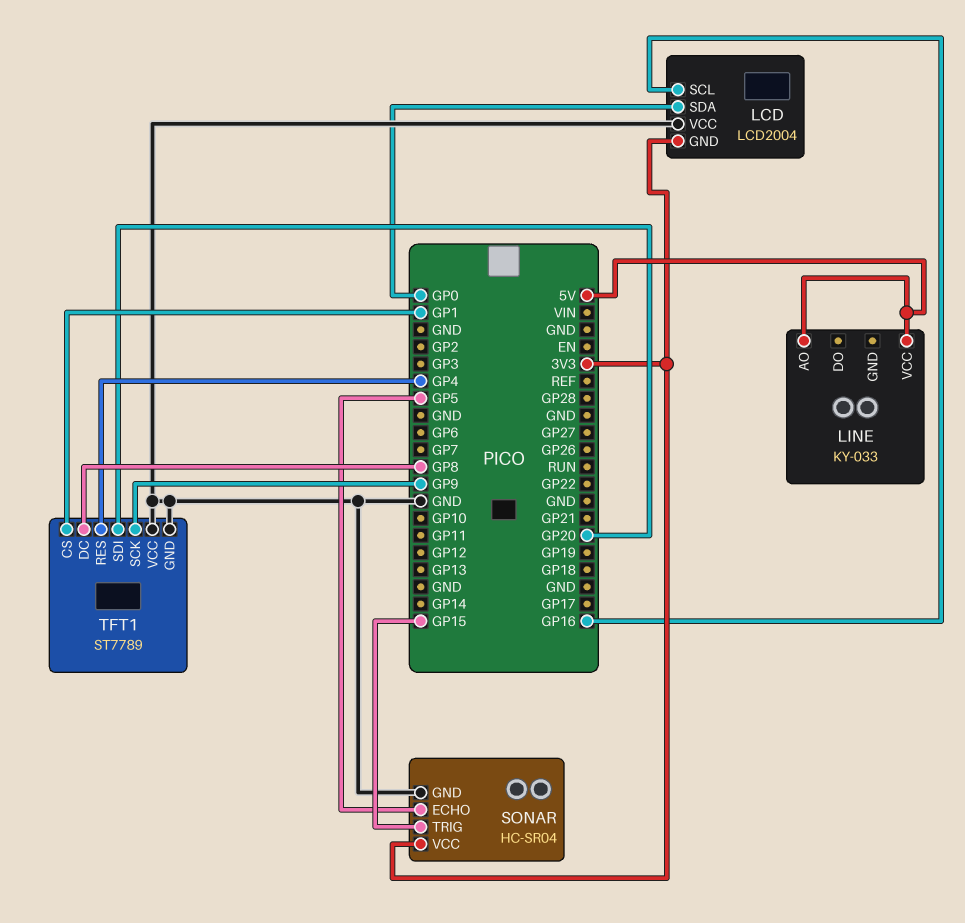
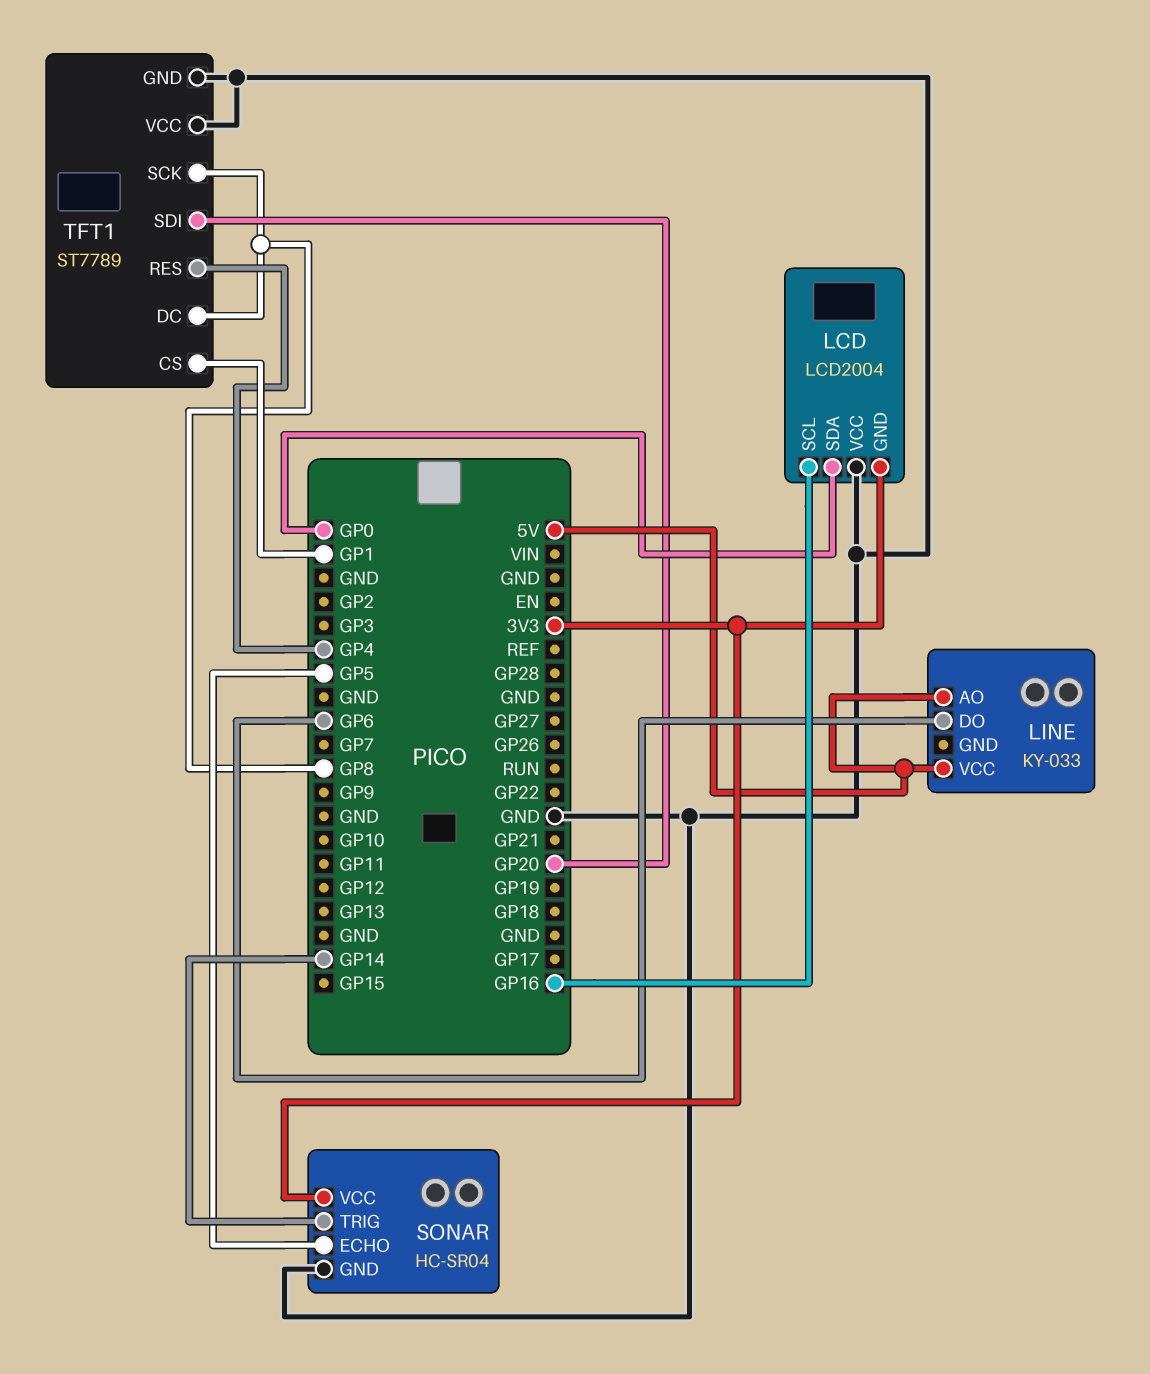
LINE pin DO: none -> GP6
SONAR pin TRIG: GP15 -> GP14
TFT1 pin SCK: GP9 -> GP8

